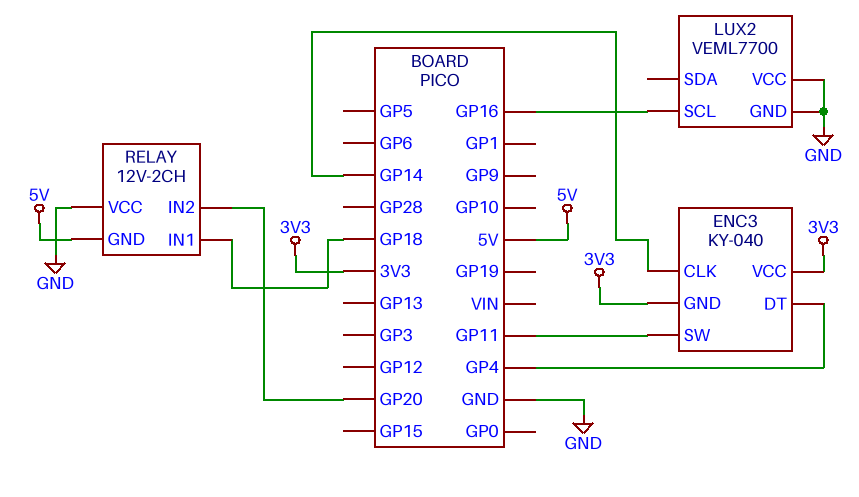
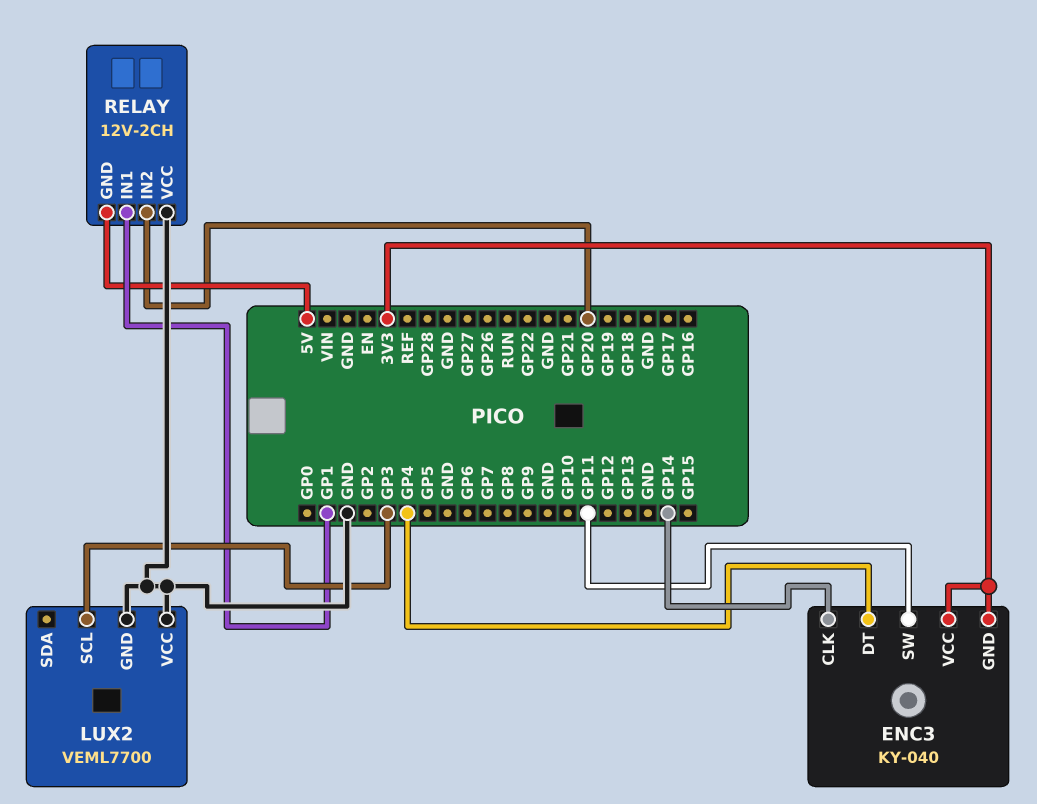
LUX2 pin SCL: GP16 -> GP3
RELAY pin IN1: GP18 -> GP1

